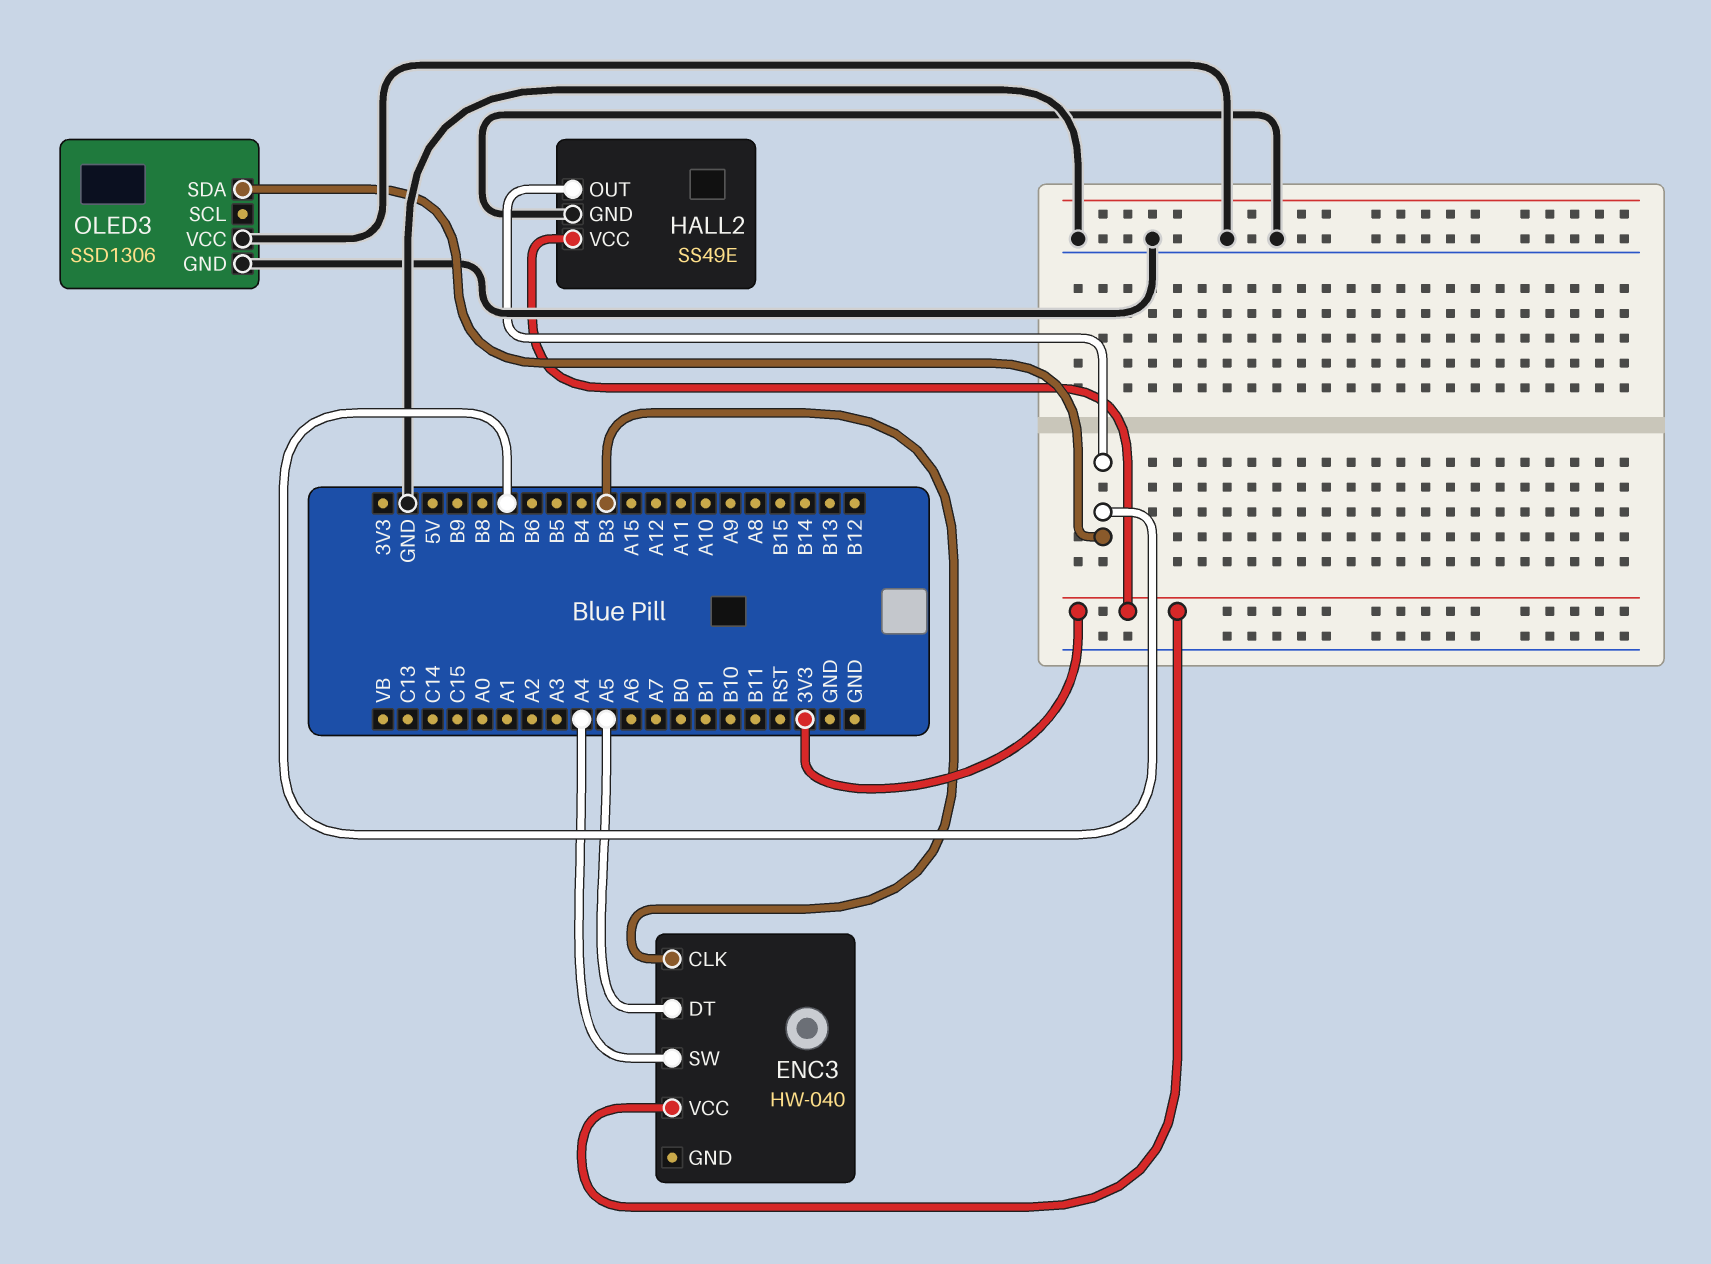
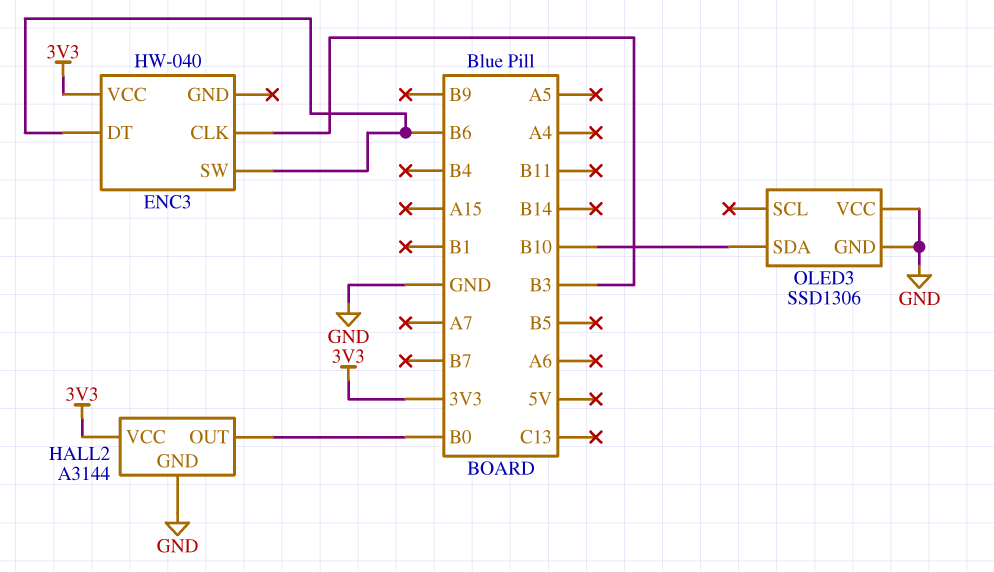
ENC3 pin DT: A5 -> B6
ENC3 pin SW: A4 -> B6
HALL2: SS49E -> A3144
HALL2 pin OUT: B7 -> B0
OLED3 pin SDA: B7 -> B10

